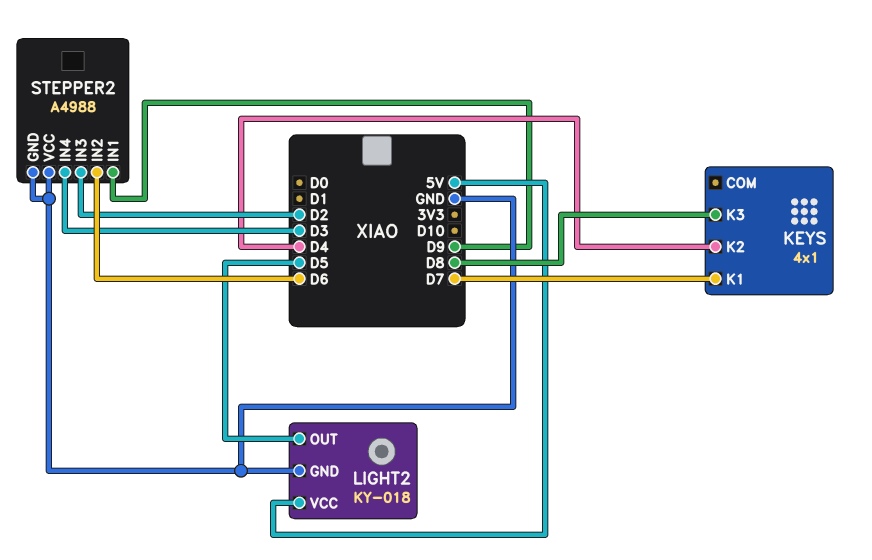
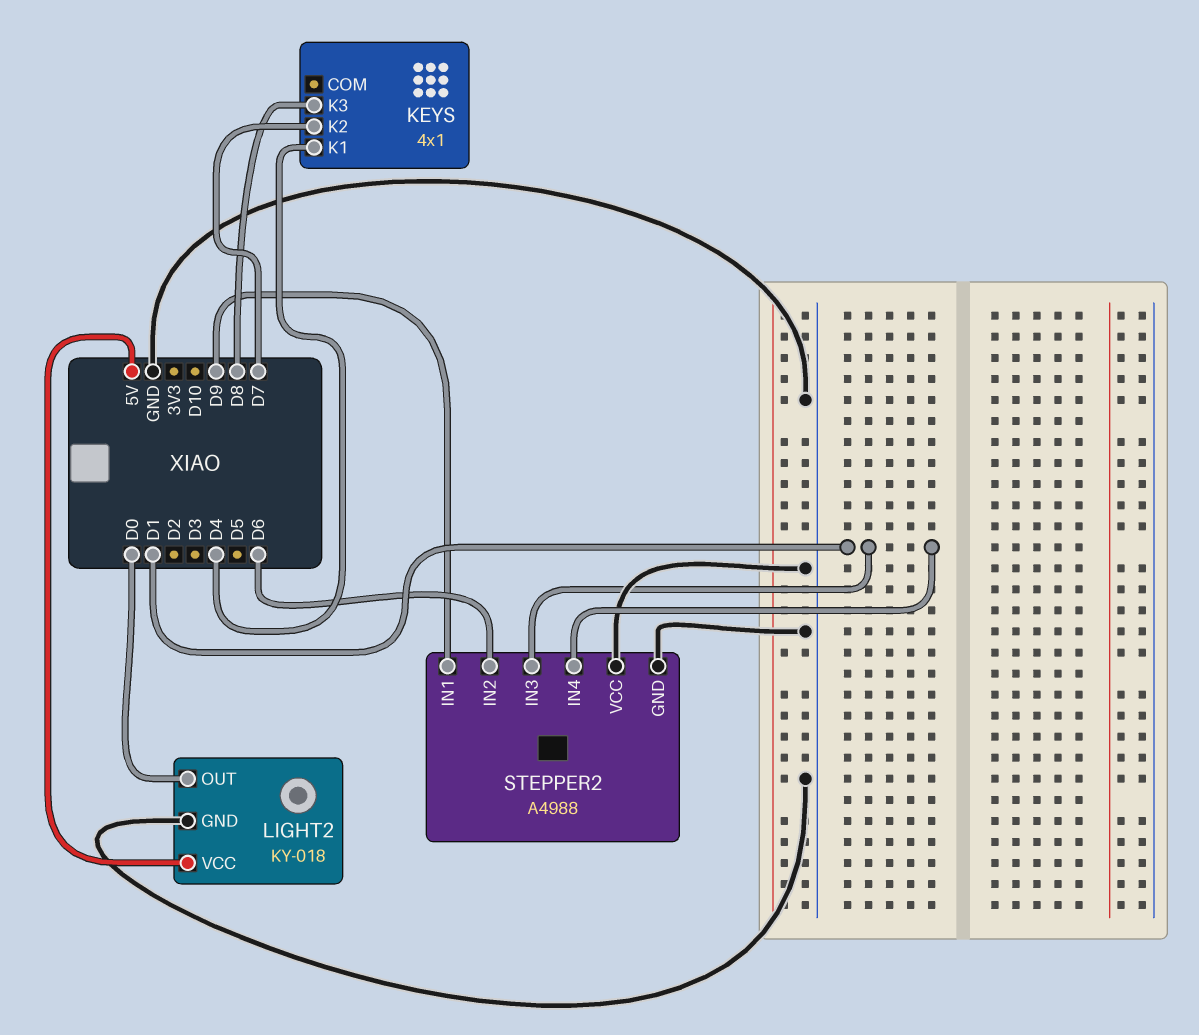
KEYS pin K1: D7 -> D4
KEYS pin K2: D4 -> D7
LIGHT2 pin OUT: D5 -> D0
STEPPER2 pin IN3: D2 -> D1
STEPPER2 pin IN4: D3 -> D1

